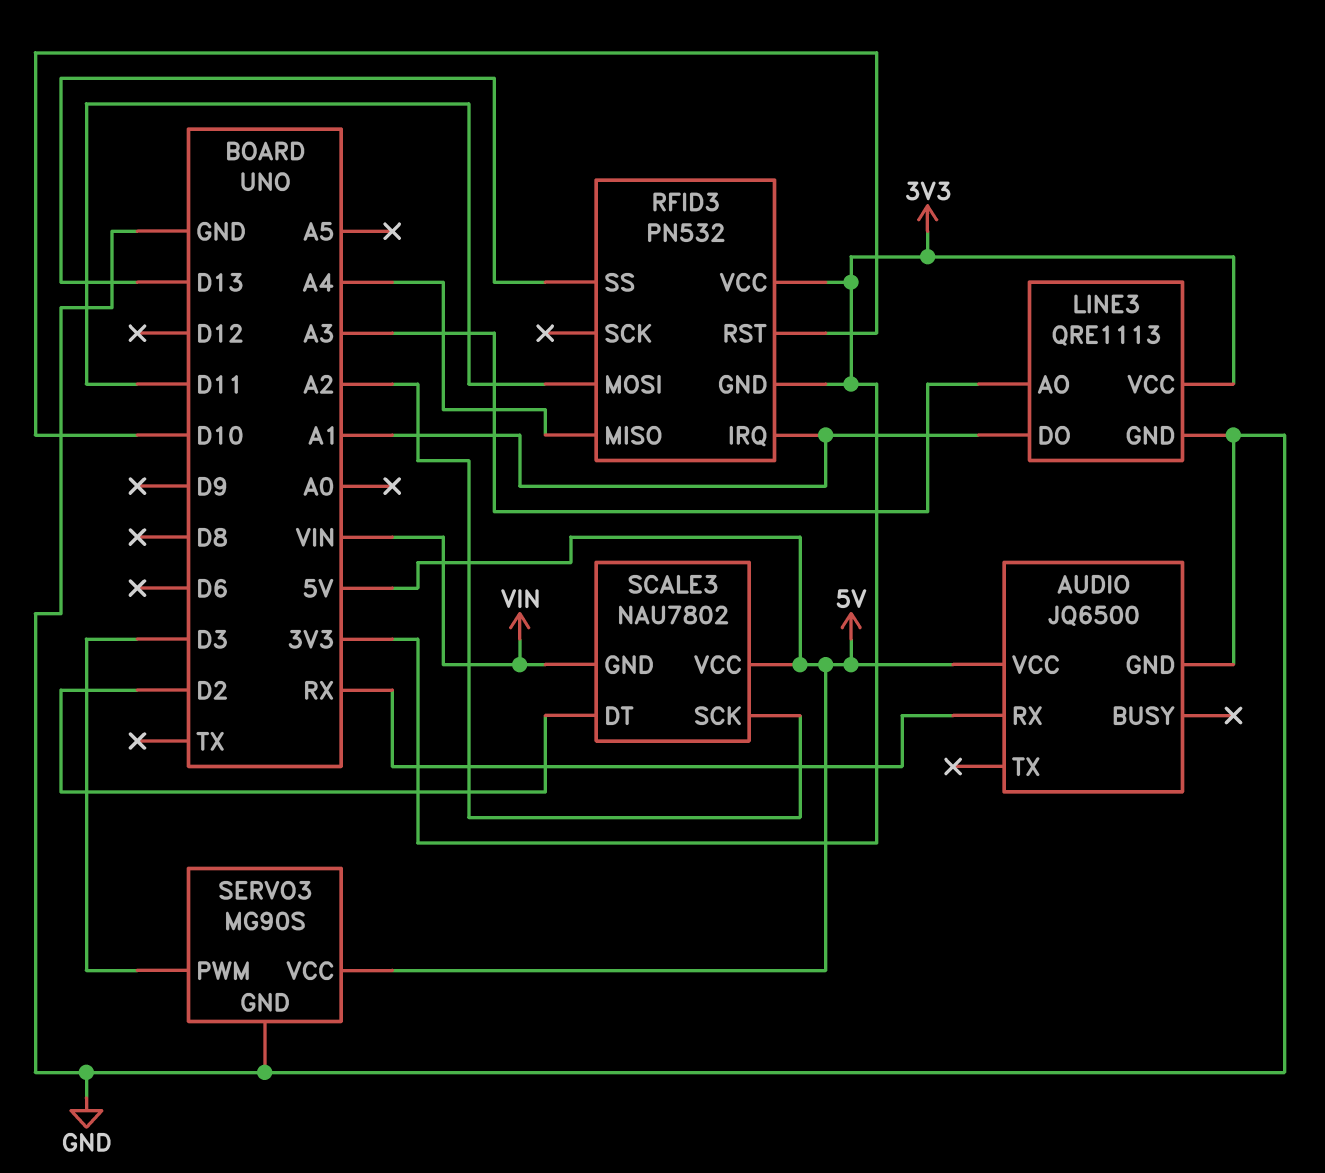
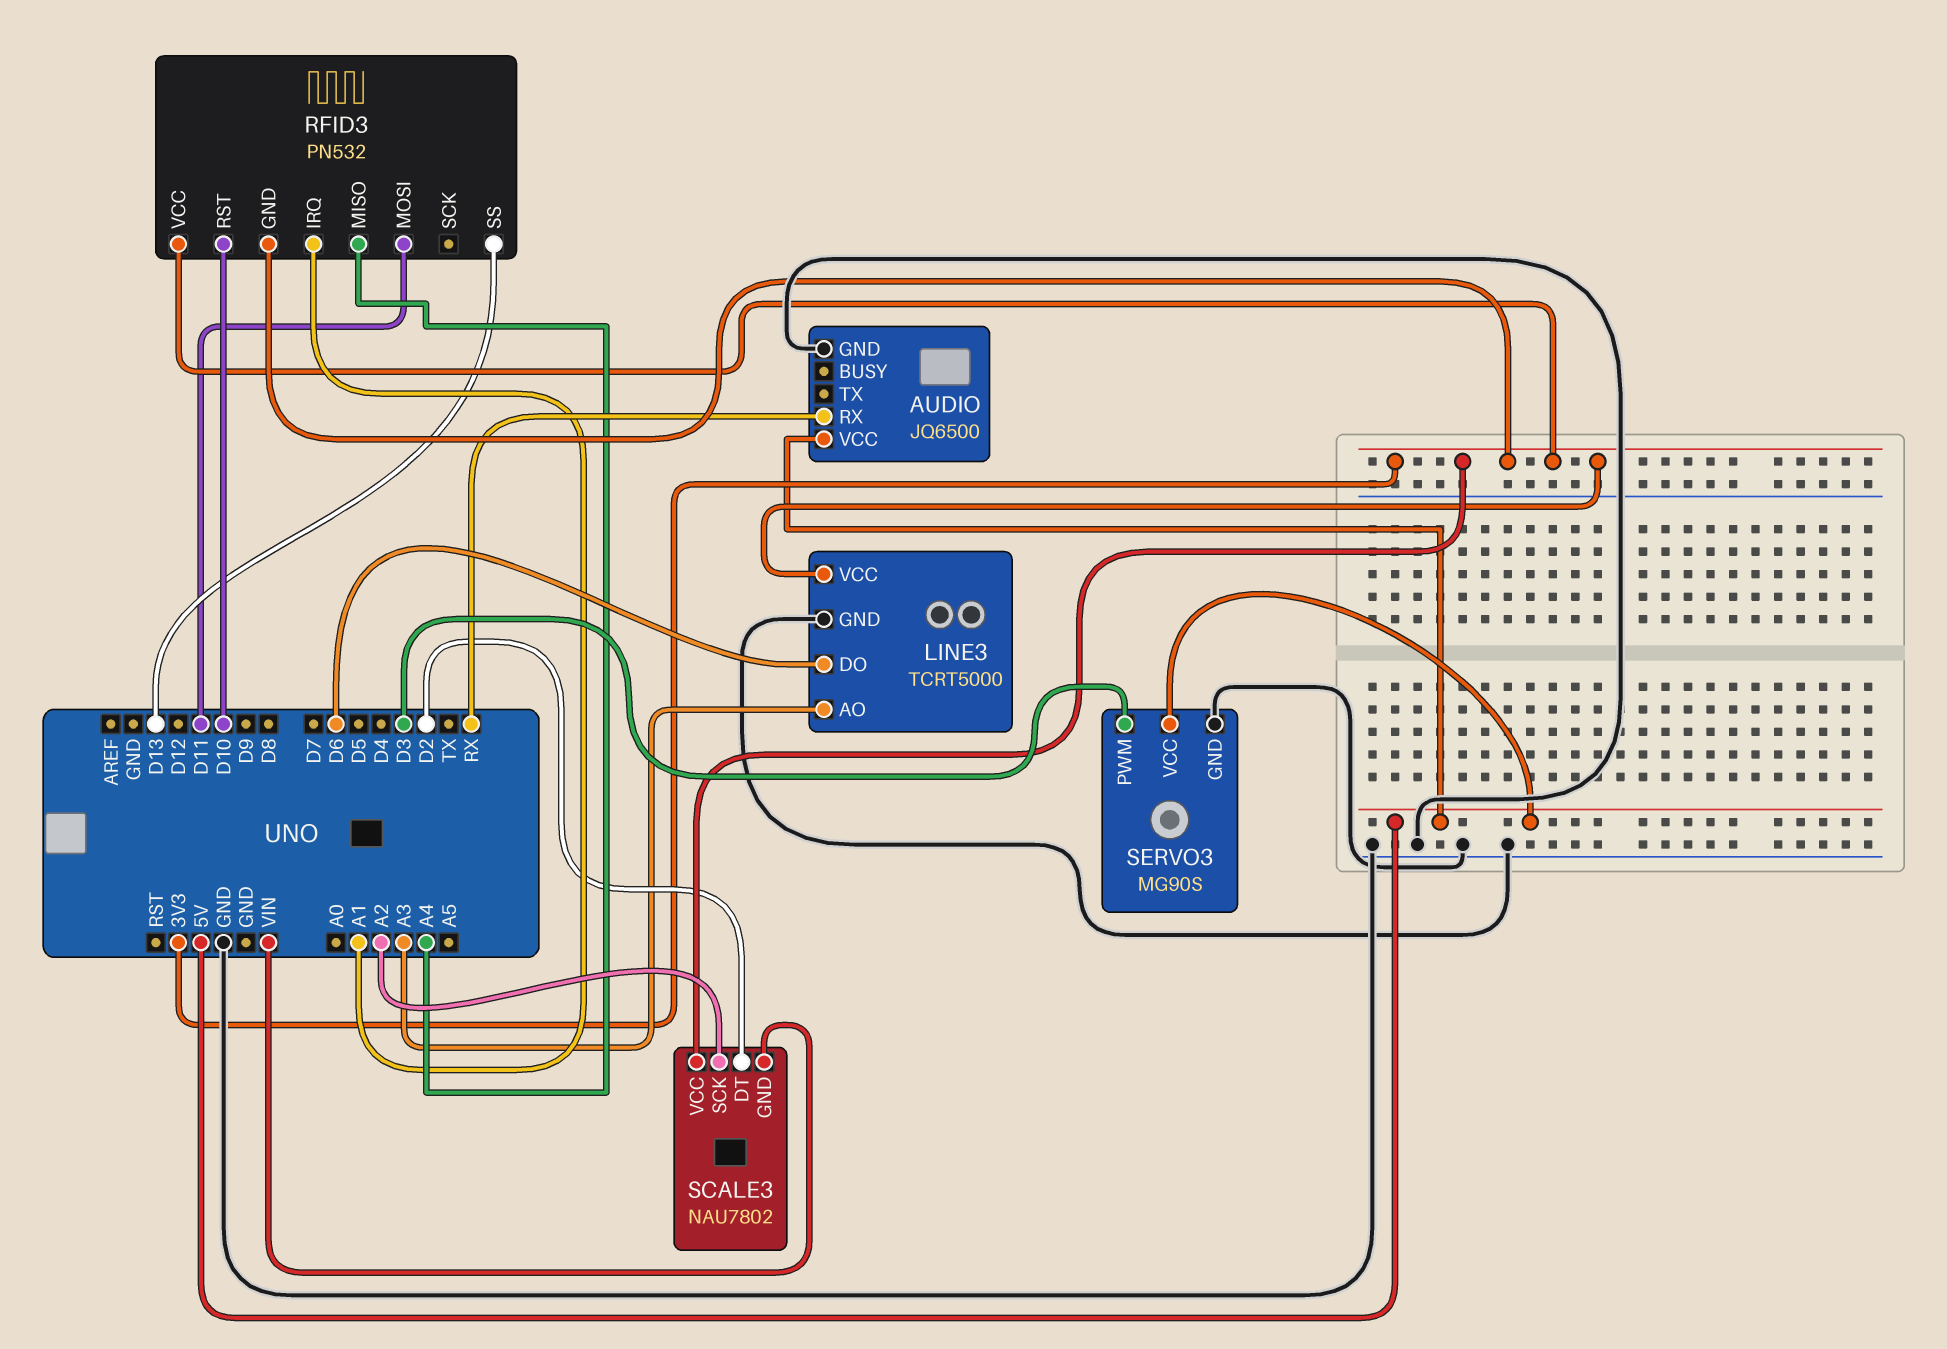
LINE3: QRE1113 -> TCRT5000
LINE3 pin DO: A1 -> D6
SCALE3 pin VCC: 5V -> 3V3

